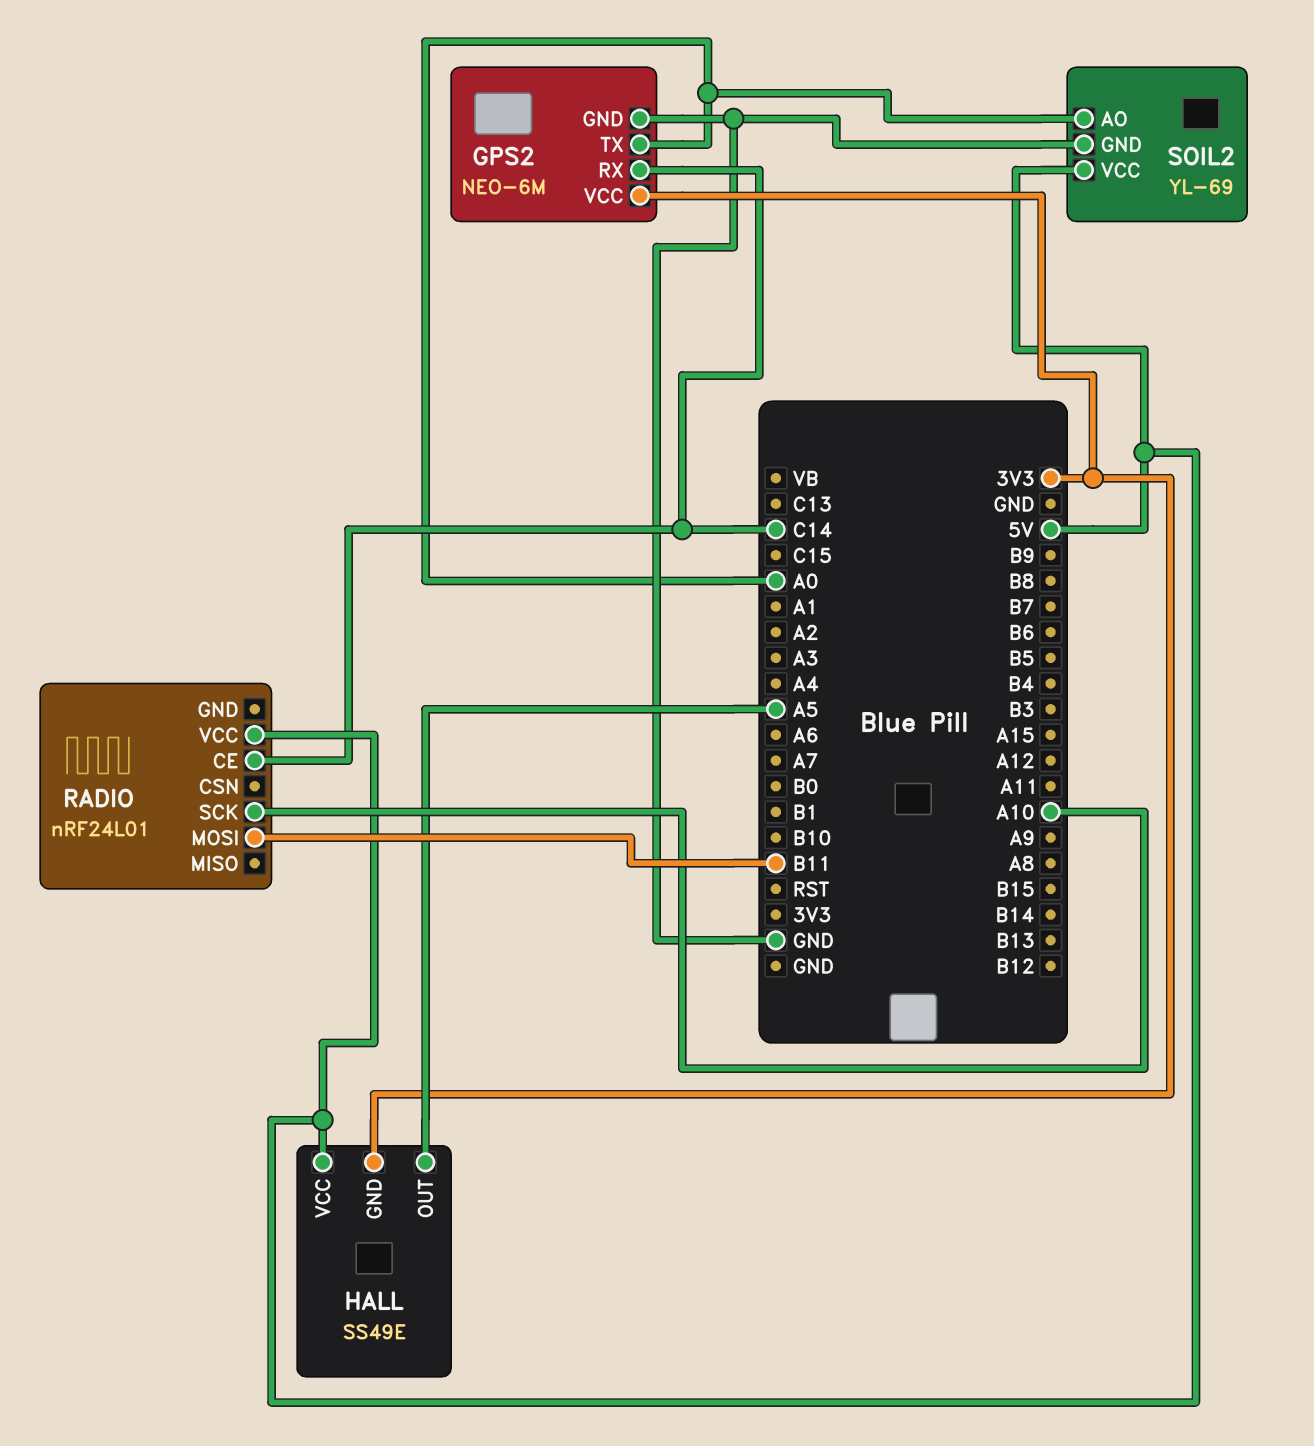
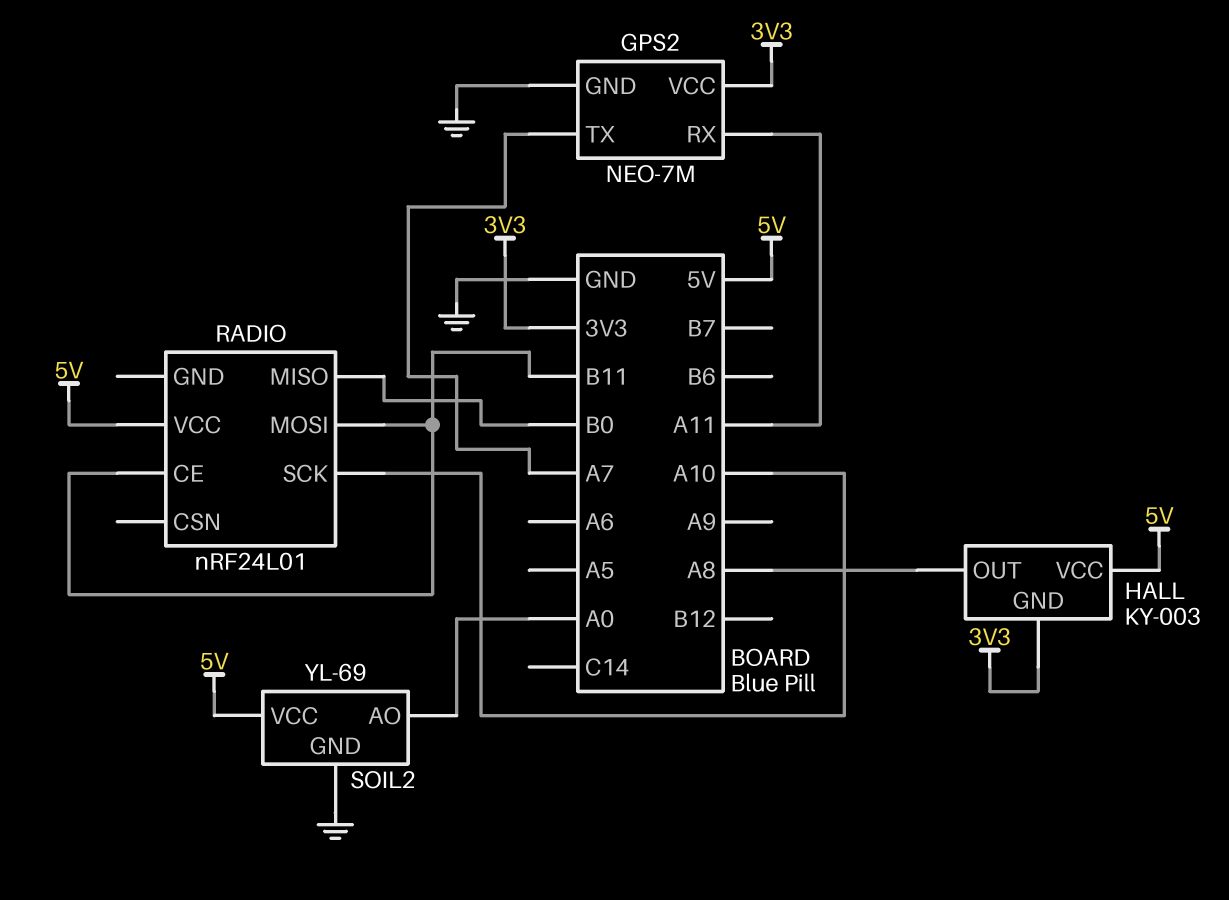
GPS2: NEO-6M -> NEO-7M
GPS2 pin RX: C14 -> A11
GPS2 pin TX: A0 -> A7
HALL: SS49E -> KY-003
HALL pin OUT: A5 -> A8
RADIO pin CE: C14 -> B11
RADIO pin MISO: none -> B0

